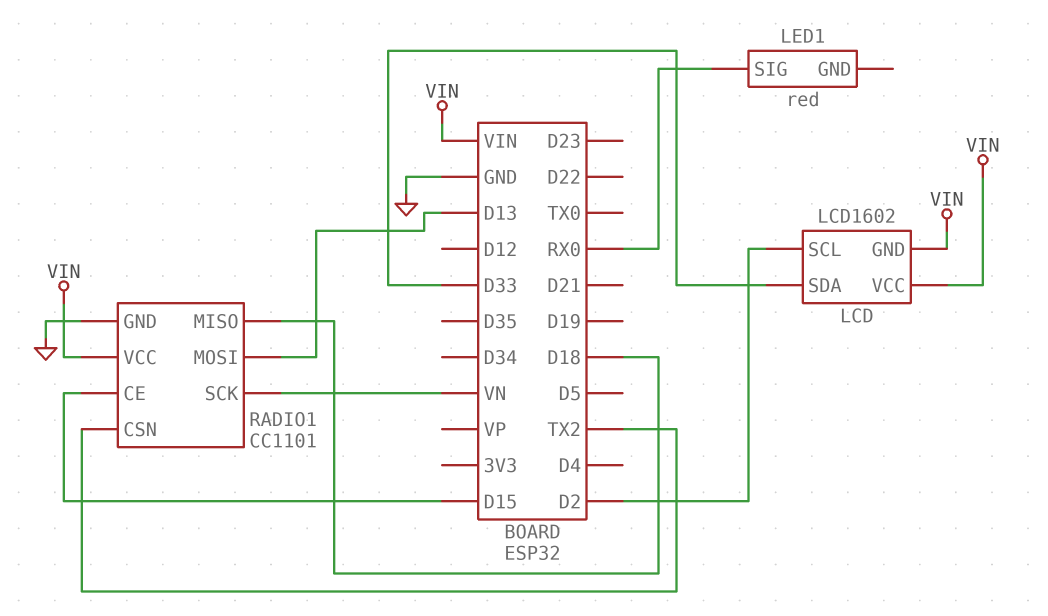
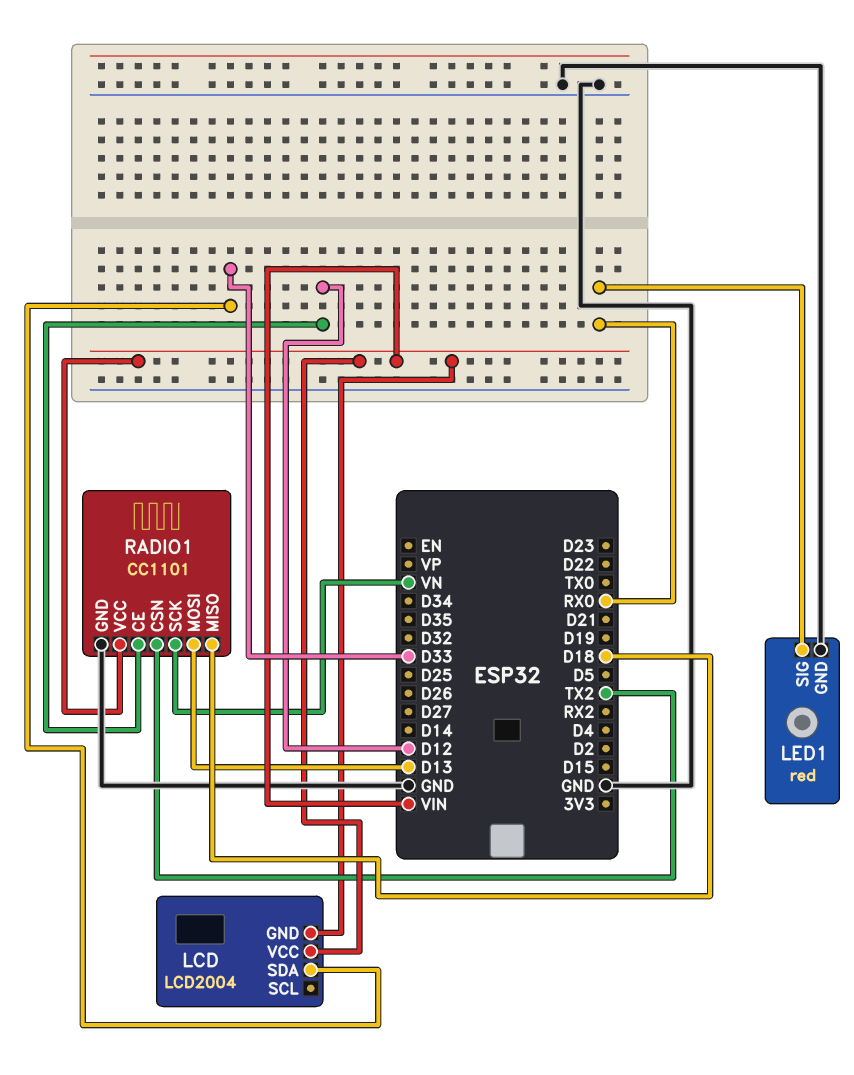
LCD: LCD1602 -> LCD2004
LCD pin SCL: D2 -> none
LED1 pin GND: none -> GND
RADIO1 pin CE: D15 -> D12

